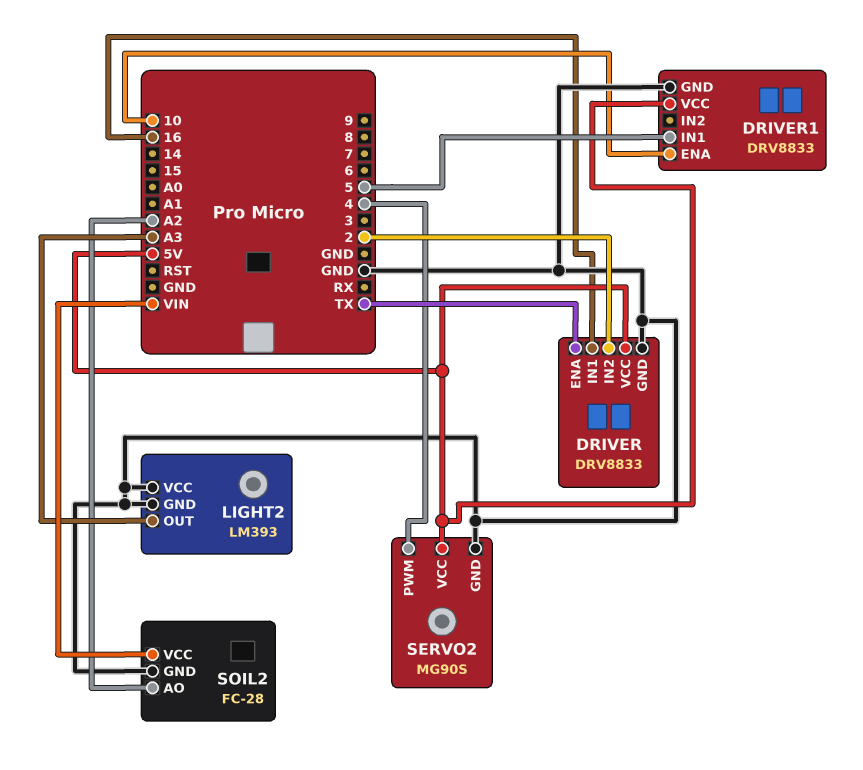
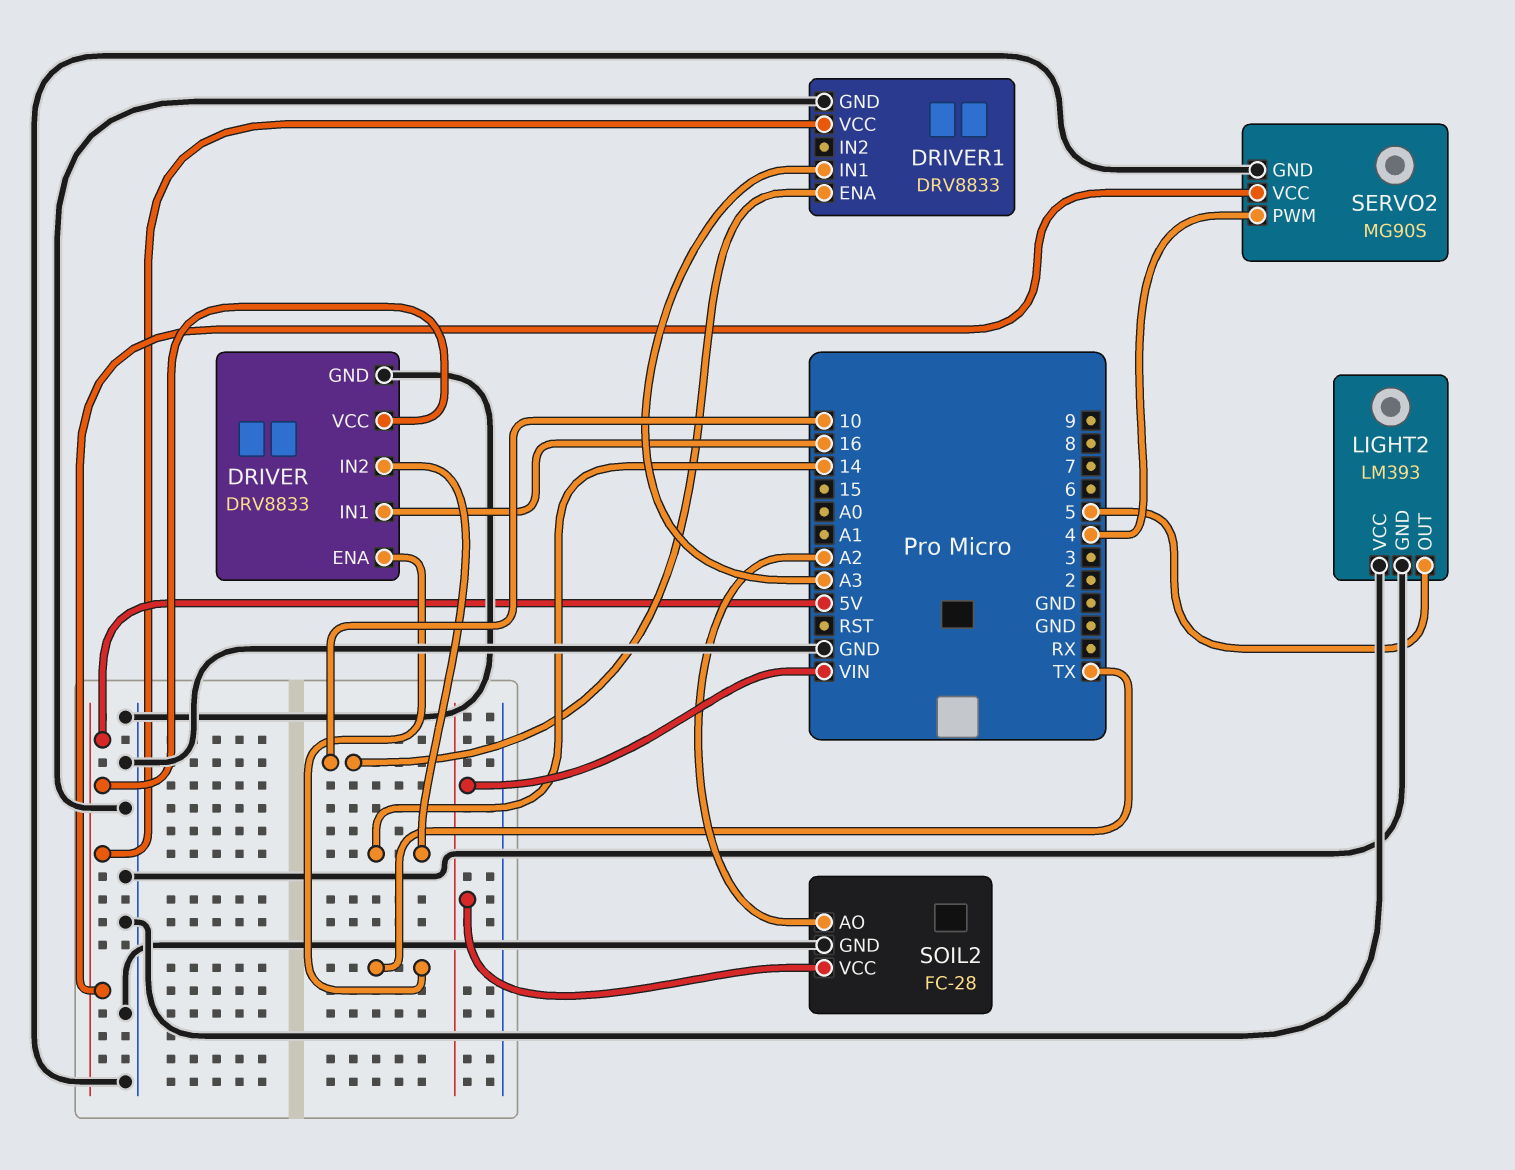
DRIVER pin IN2: 2 -> 14
DRIVER1 pin IN1: 5 -> A3
LIGHT2 pin OUT: A3 -> 5

